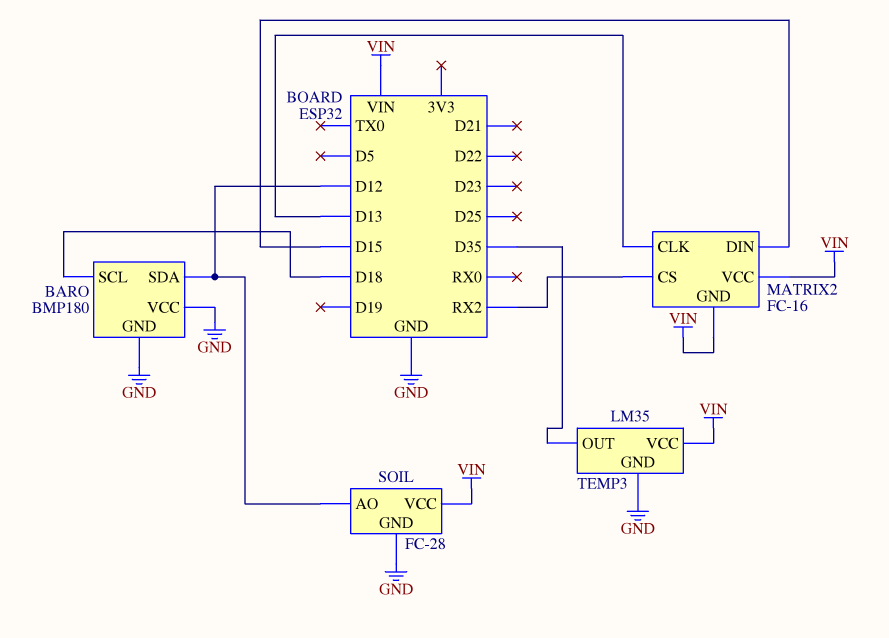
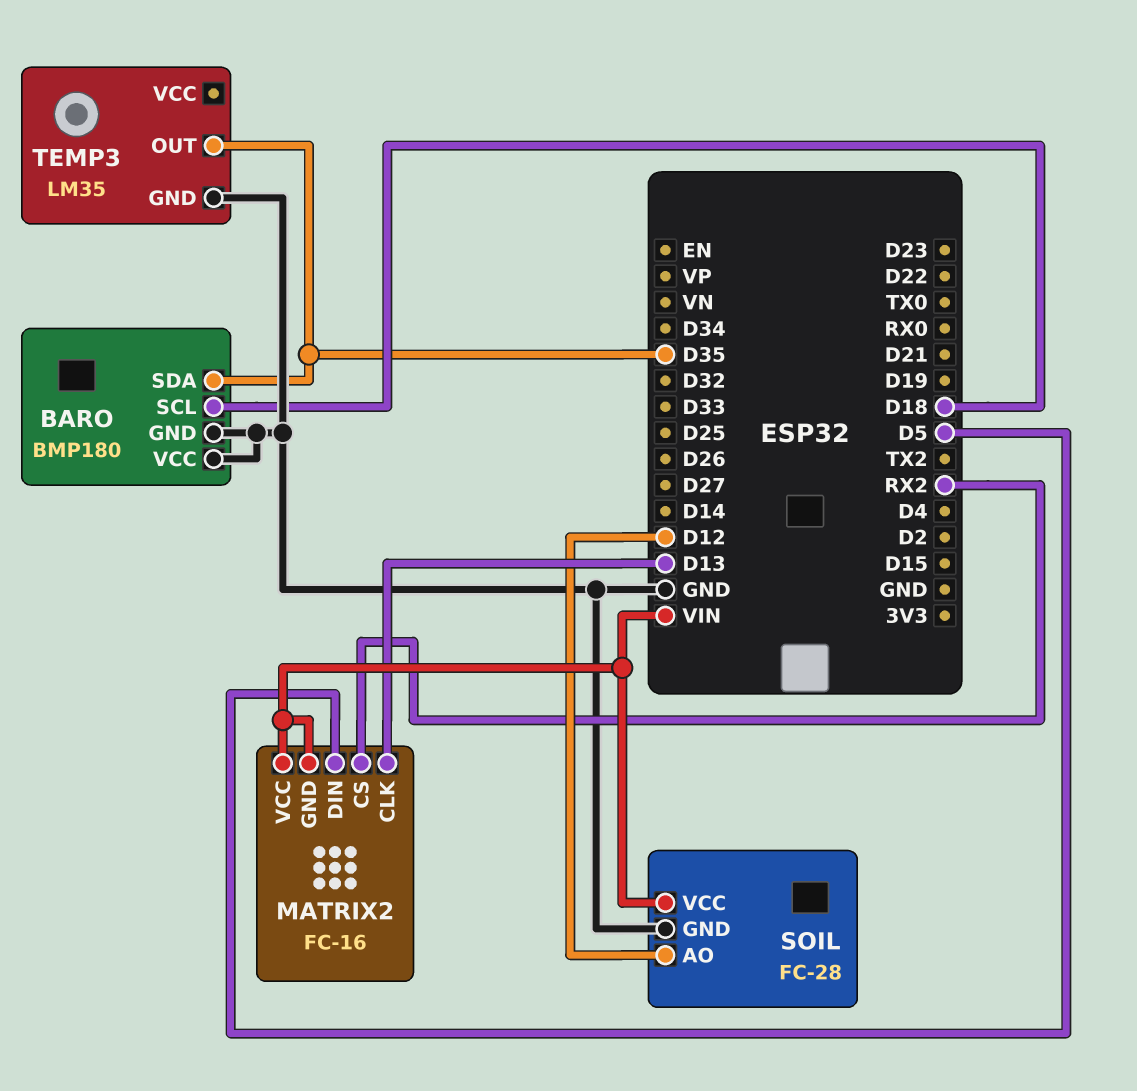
BARO pin SDA: D12 -> D35
MATRIX2 pin DIN: D15 -> D5
TEMP3 pin VCC: VIN -> none

